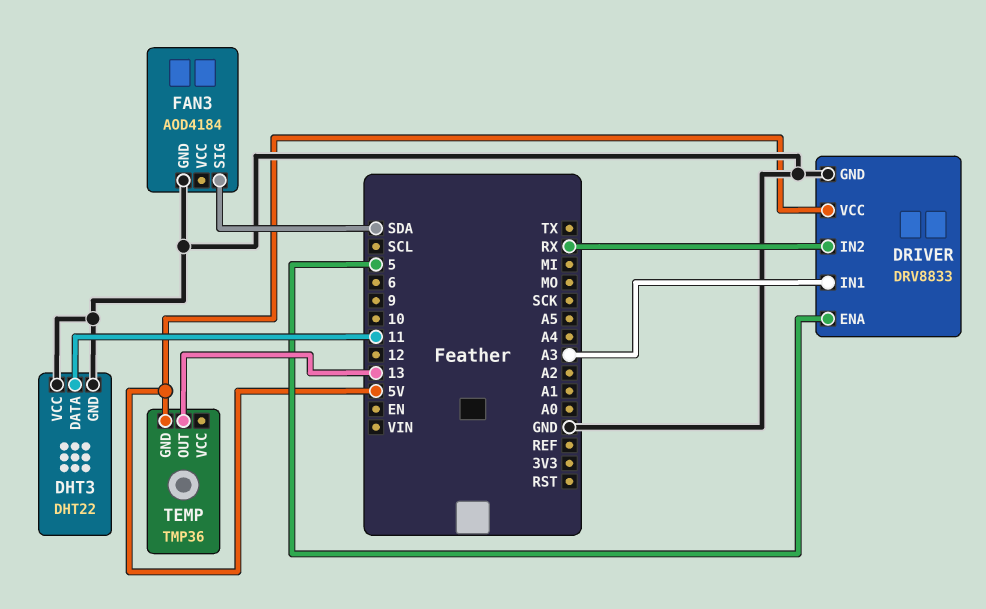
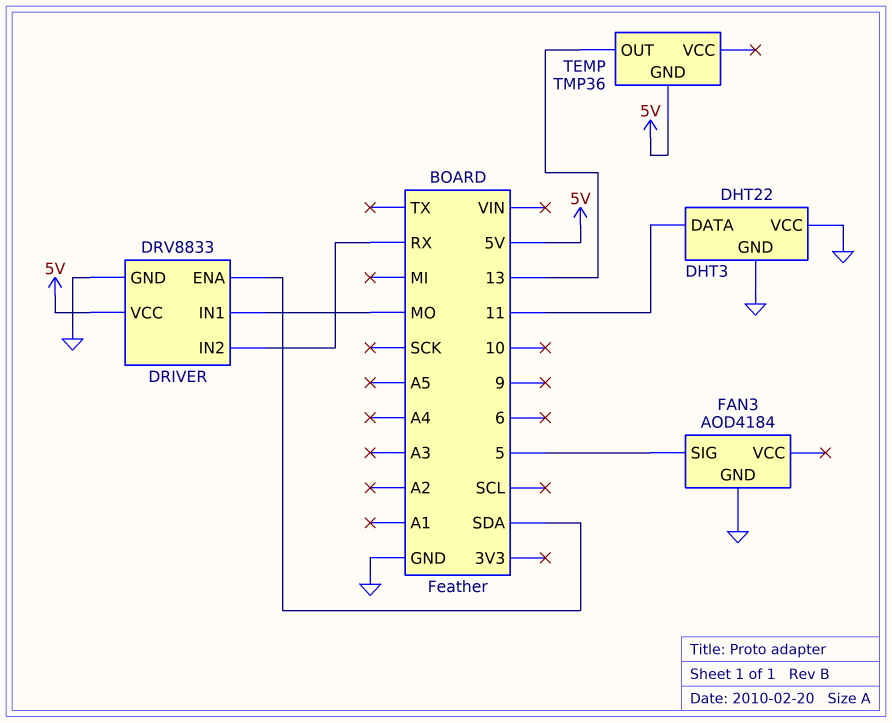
DRIVER pin ENA: 5 -> SDA
DRIVER pin IN1: A3 -> MO
FAN3 pin SIG: SDA -> 5

